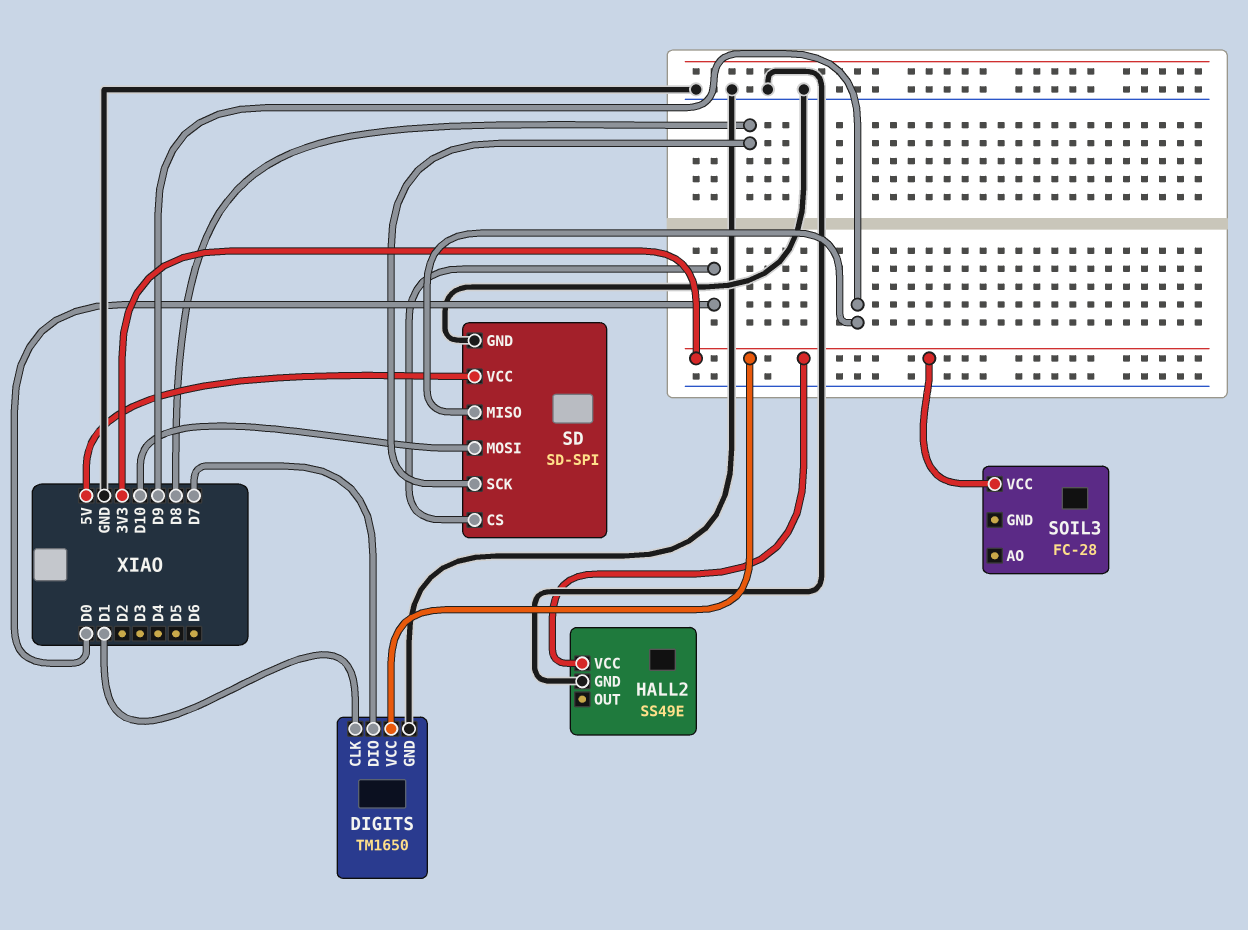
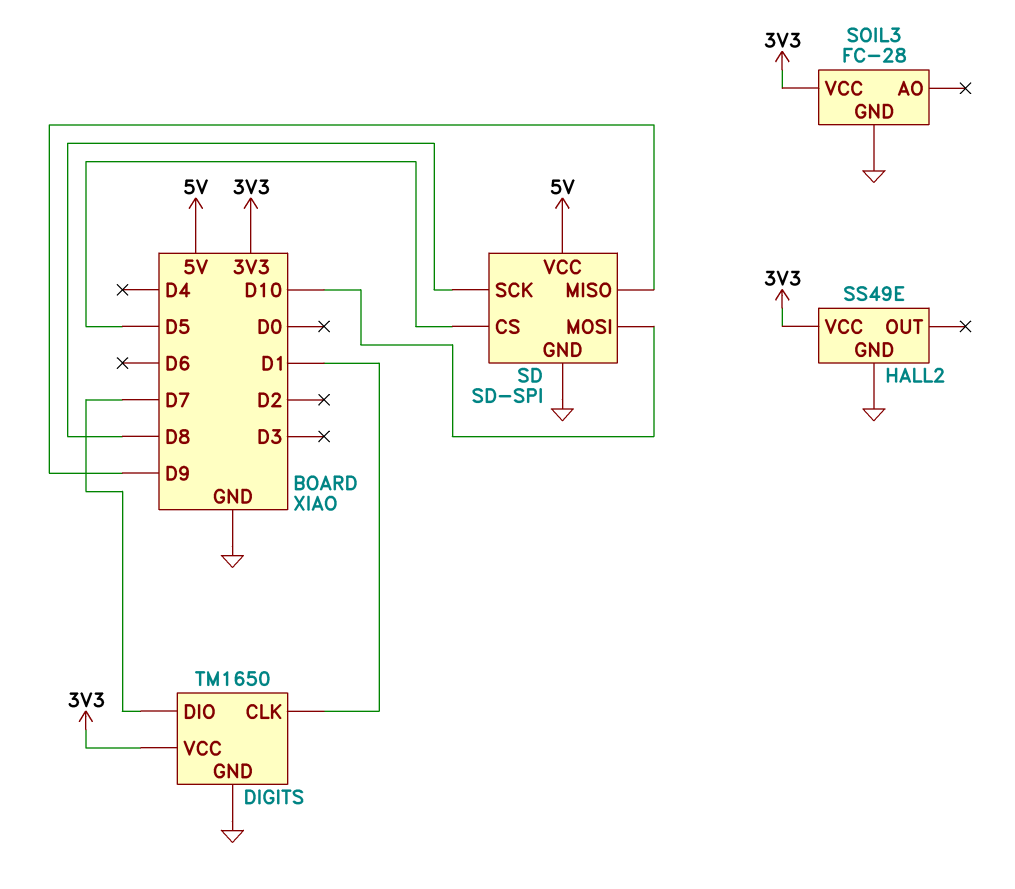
SD pin CS: D0 -> D5
SOIL3 pin GND: none -> GND

